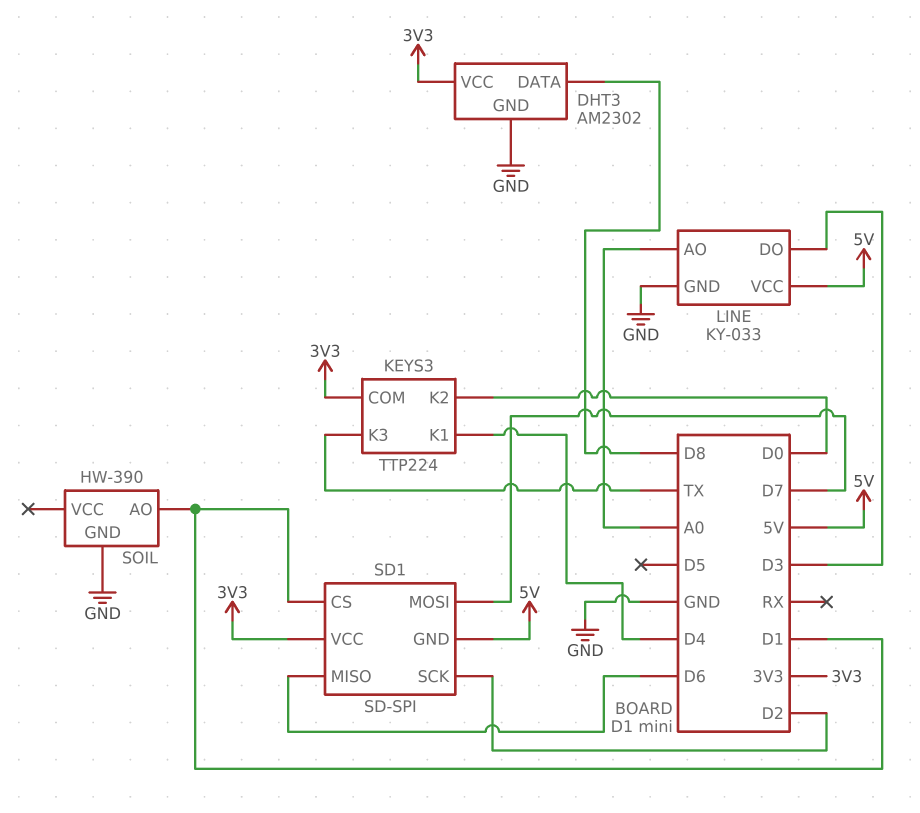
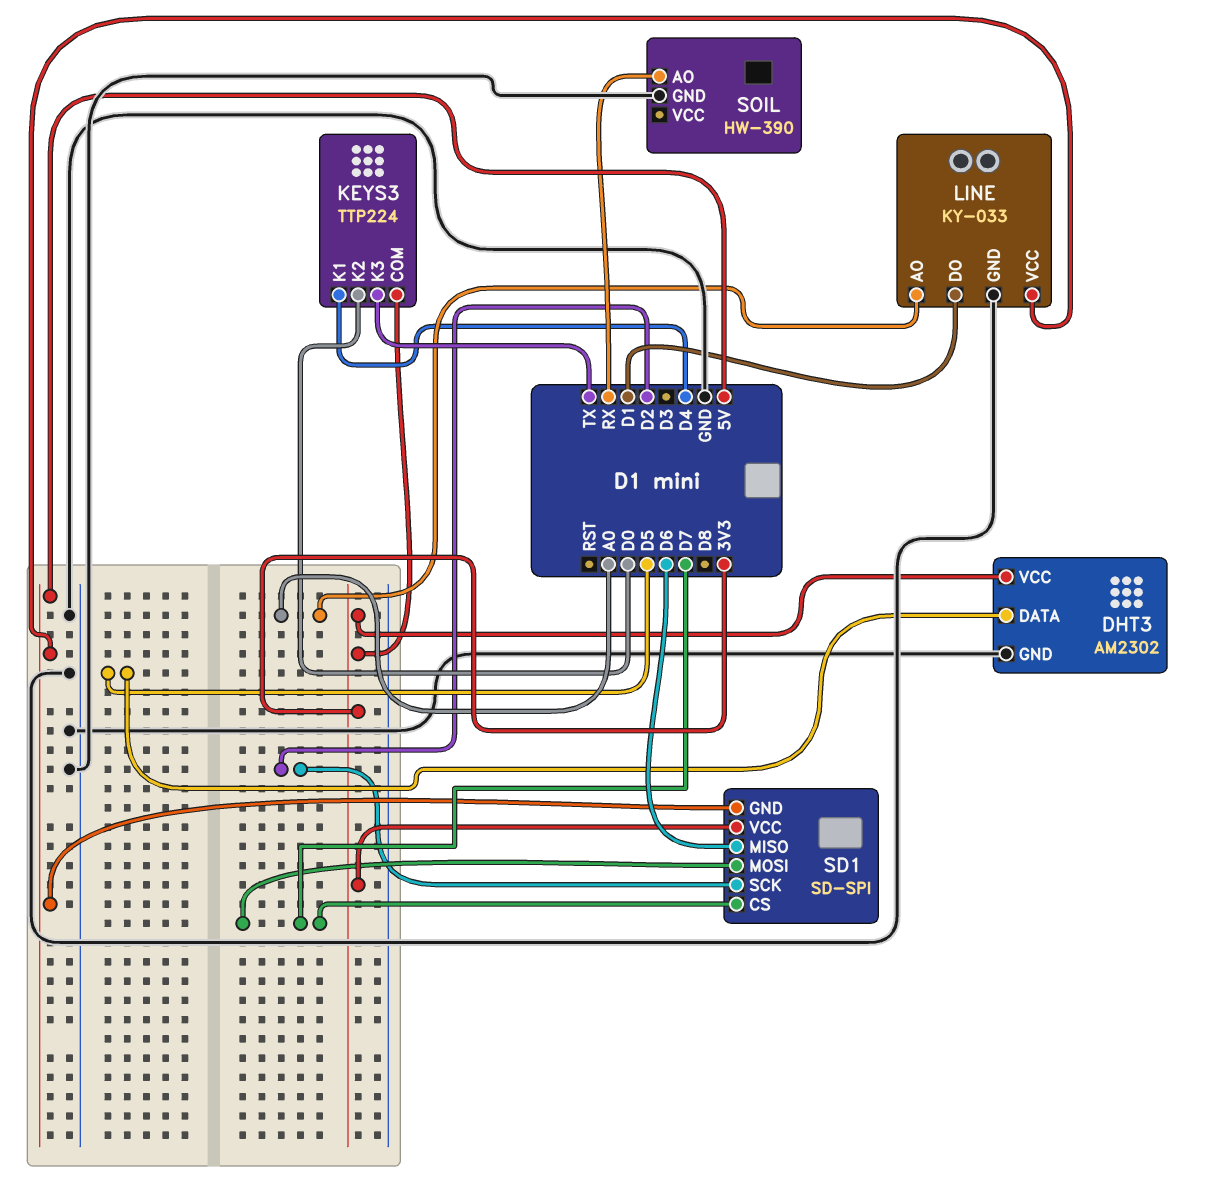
DHT3 pin DATA: D8 -> D5
LINE pin DO: D3 -> D1
SD1 pin CS: D1 -> D7
SOIL pin AO: D1 -> RX

